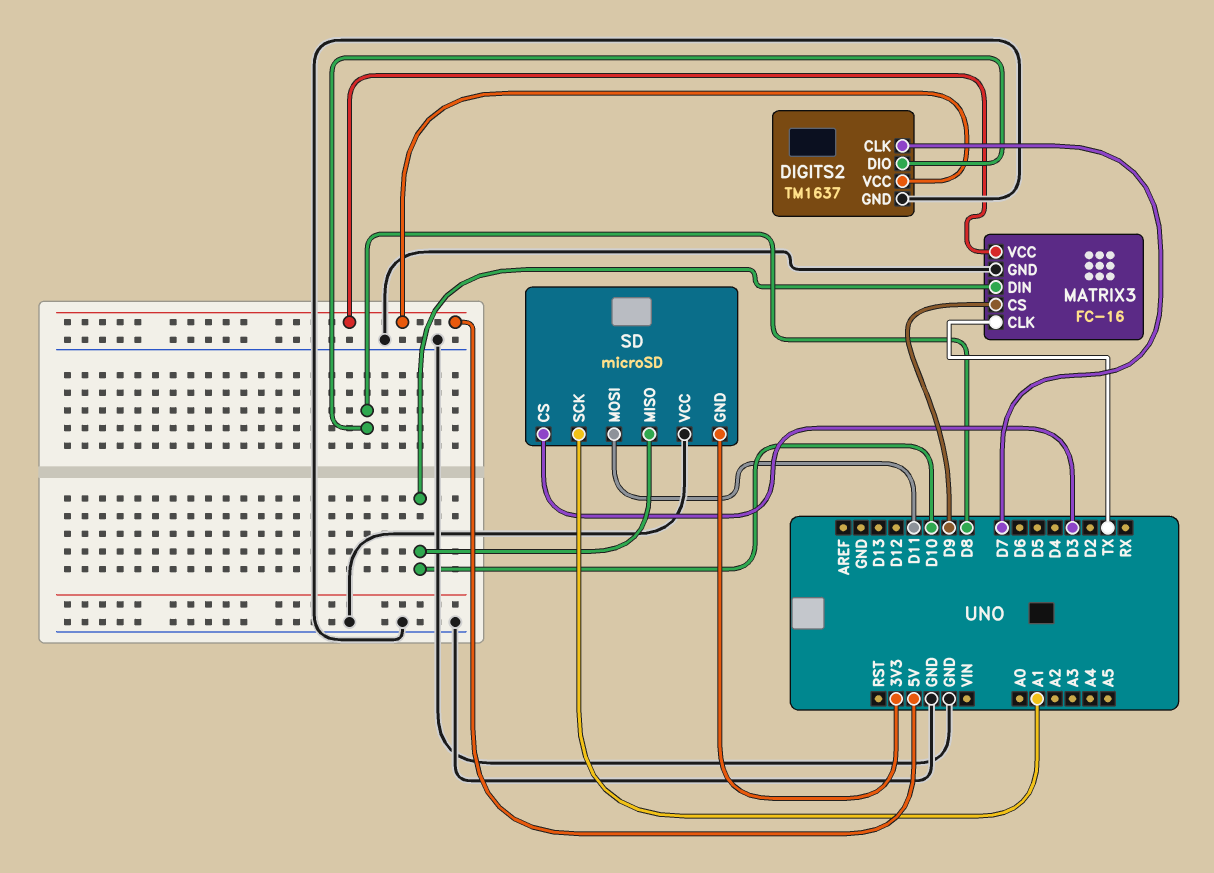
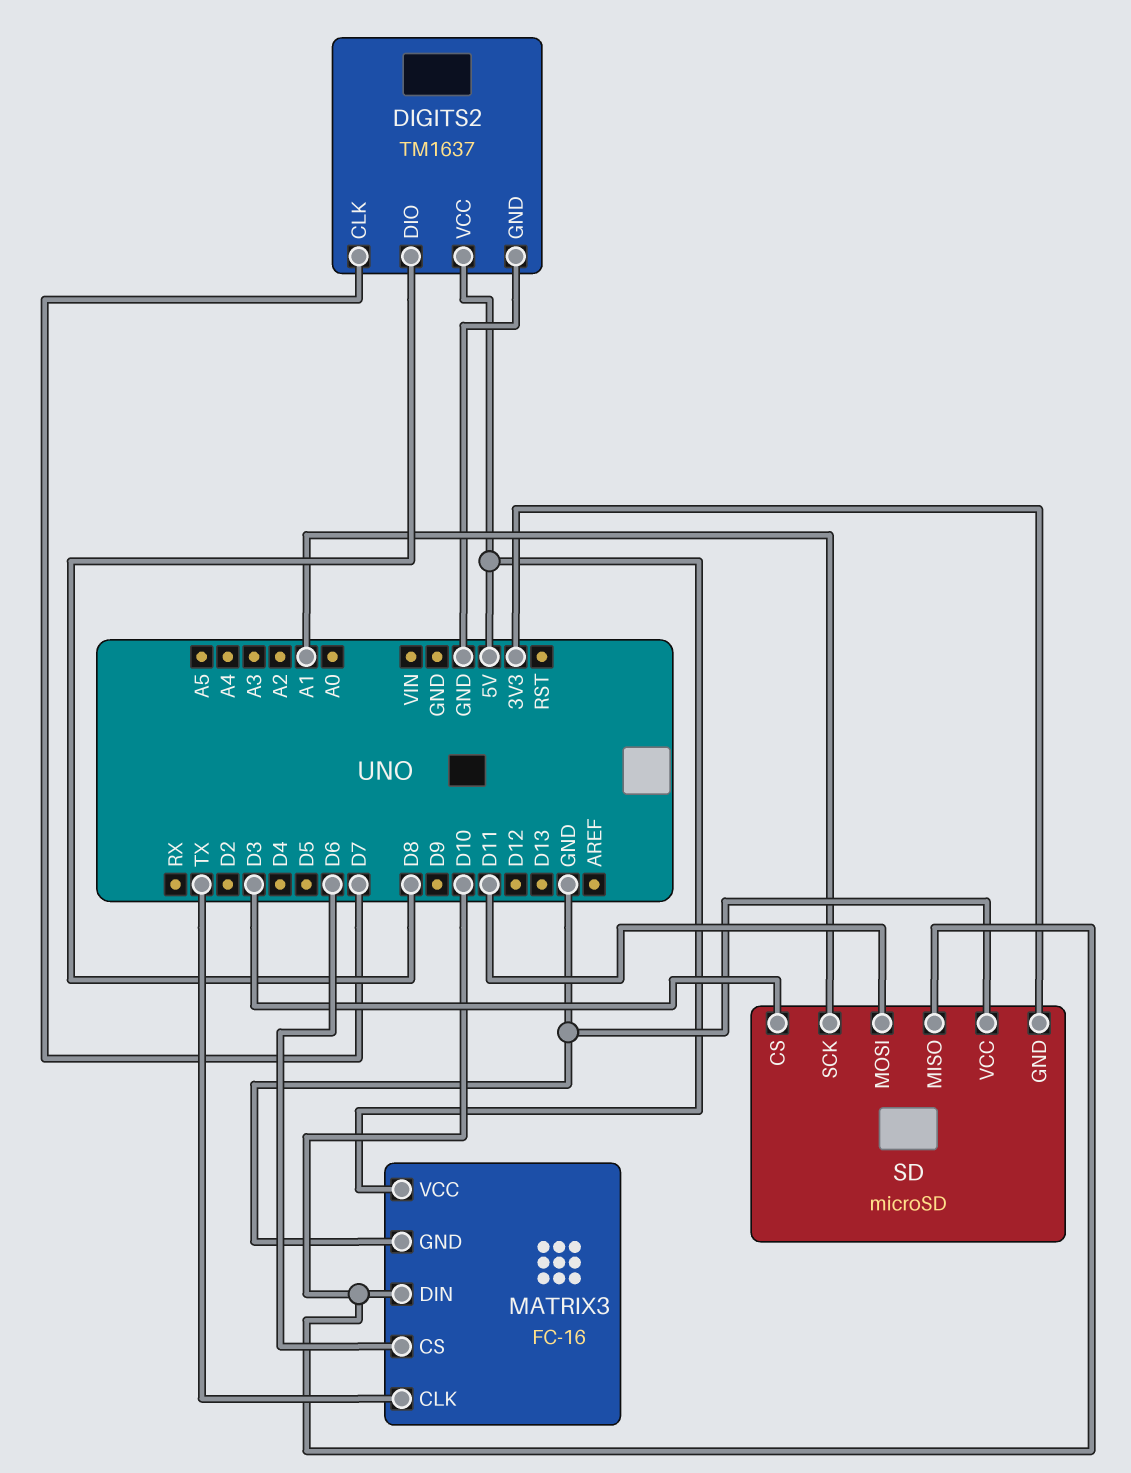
MATRIX3 pin CS: D9 -> D6

